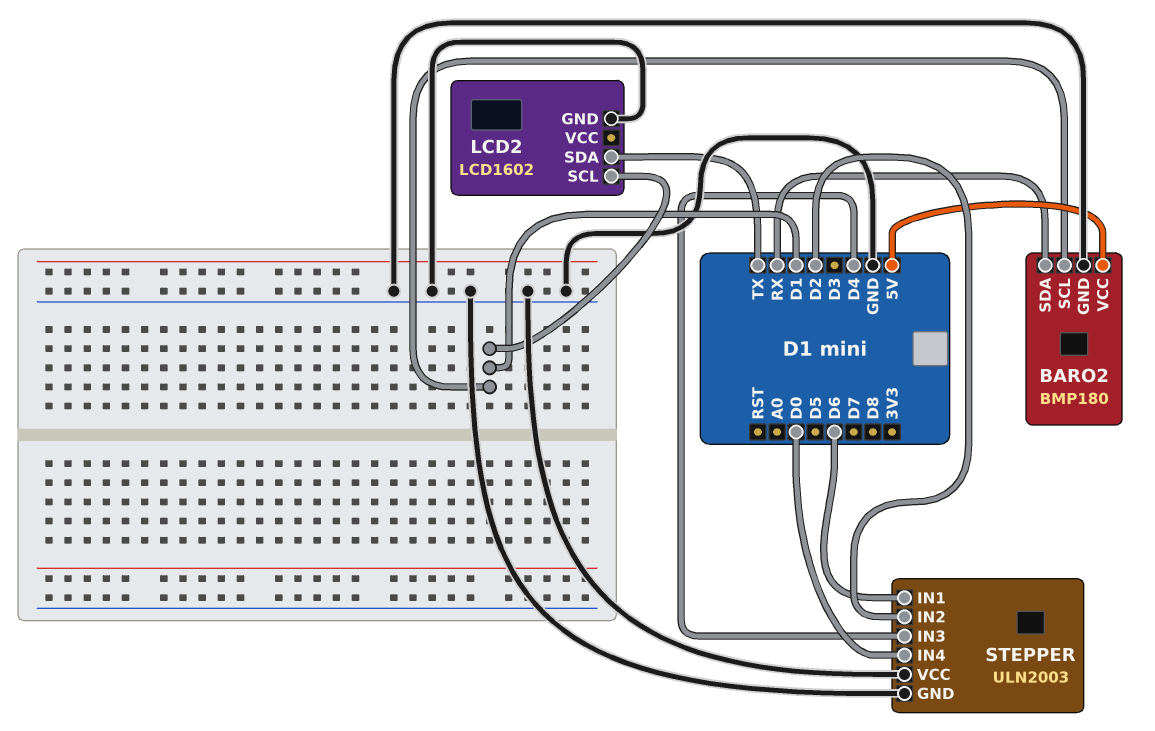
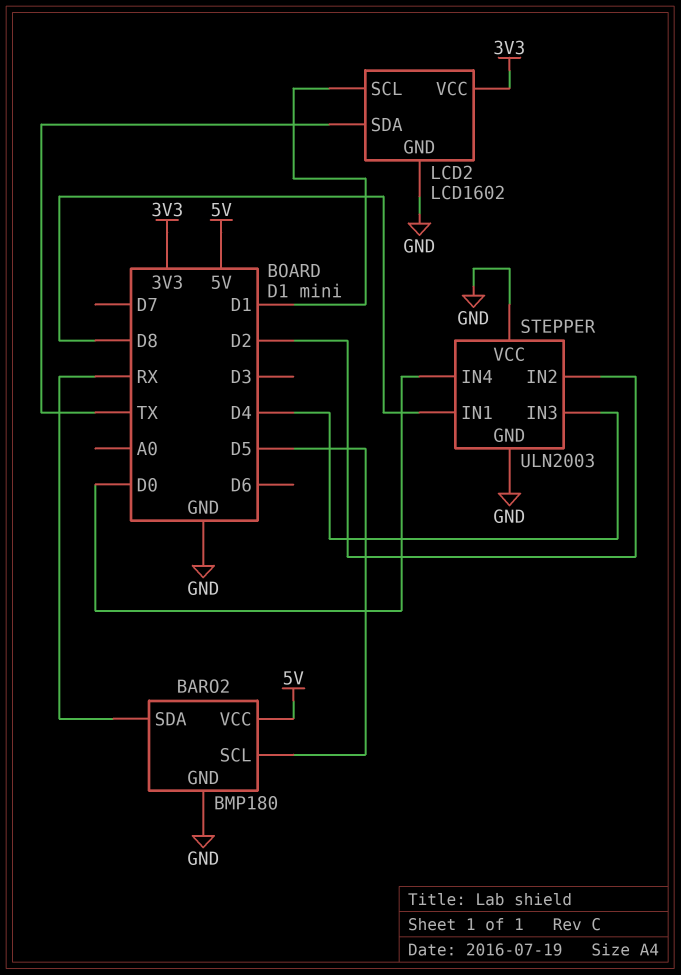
BARO2 pin SCL: D1 -> D5
LCD2 pin VCC: none -> 3V3
STEPPER pin IN1: D6 -> D8

